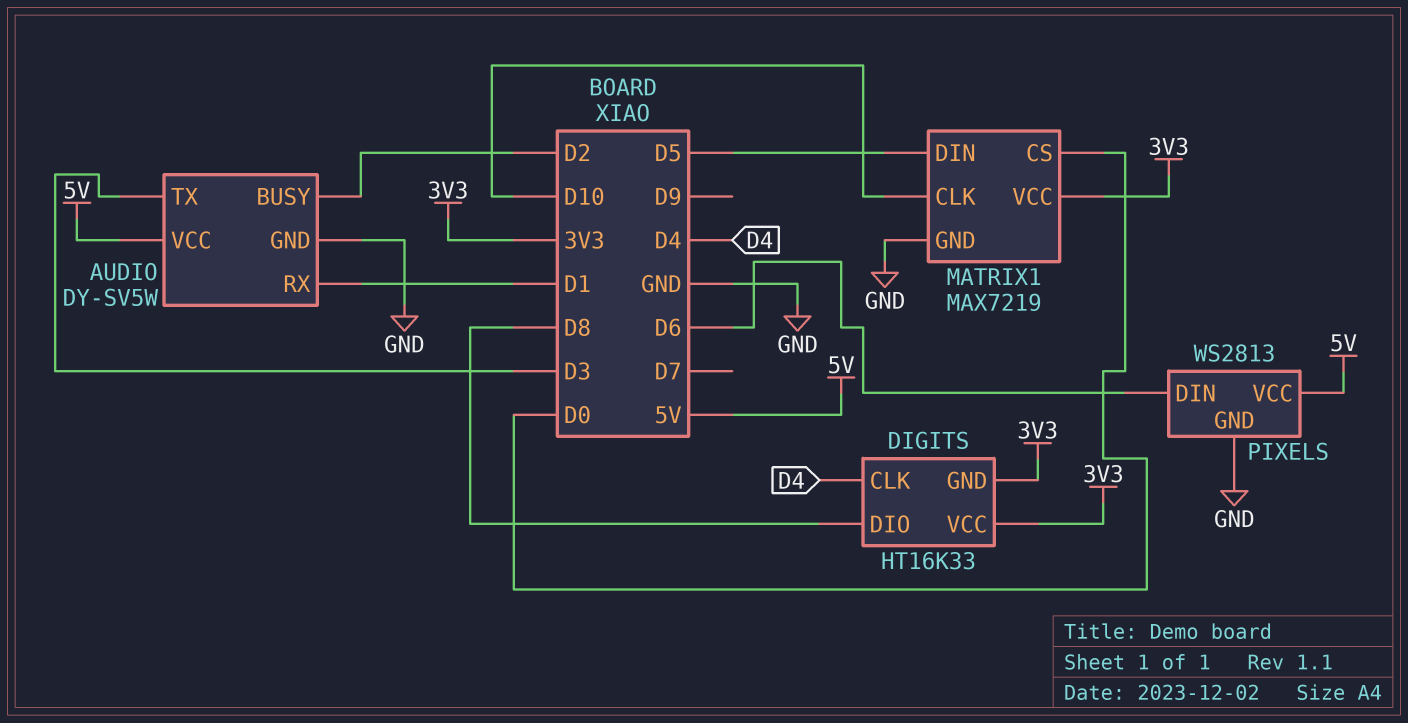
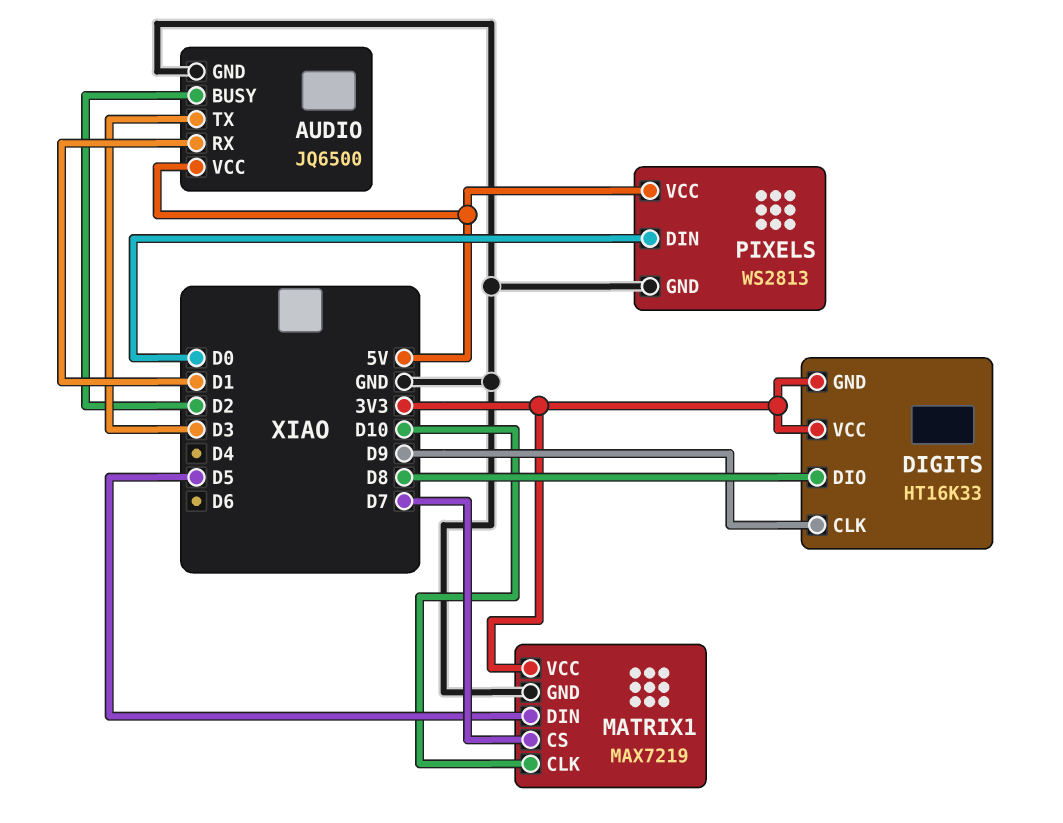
AUDIO: DY-SV5W -> JQ6500
DIGITS pin CLK: D4 -> D9
MATRIX1 pin CS: D0 -> D7
PIXELS pin DIN: D6 -> D0

